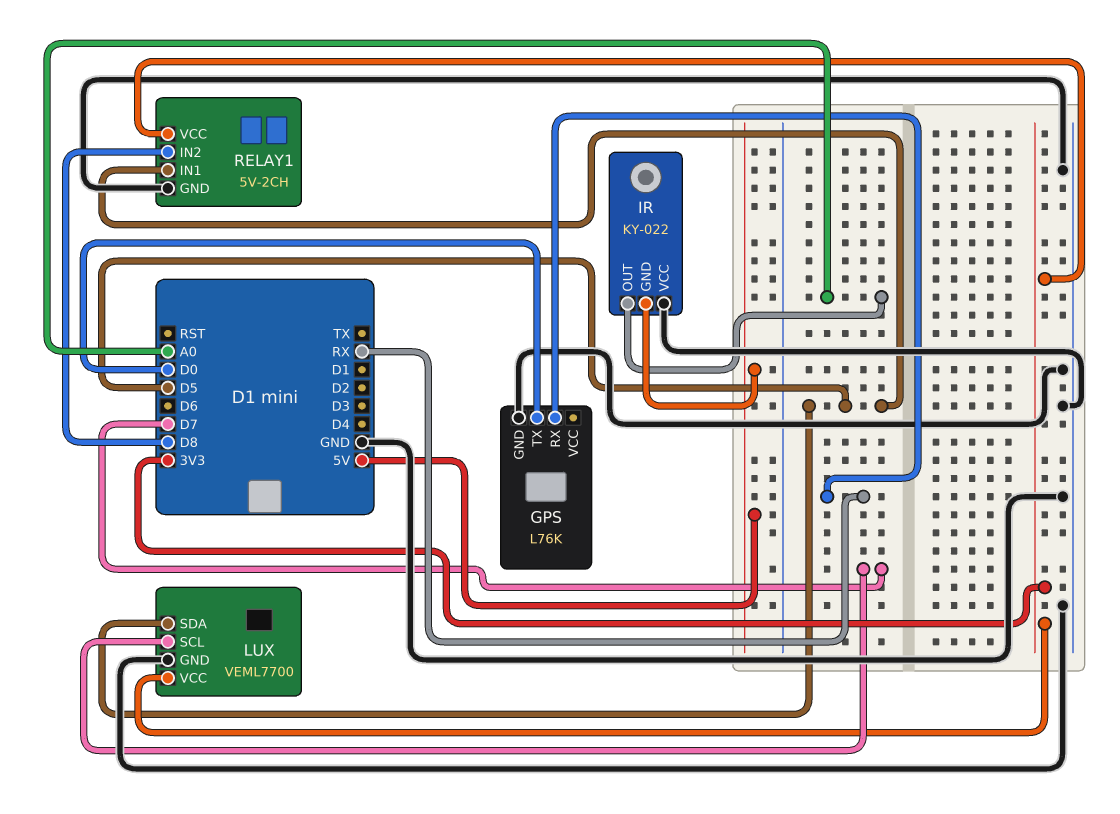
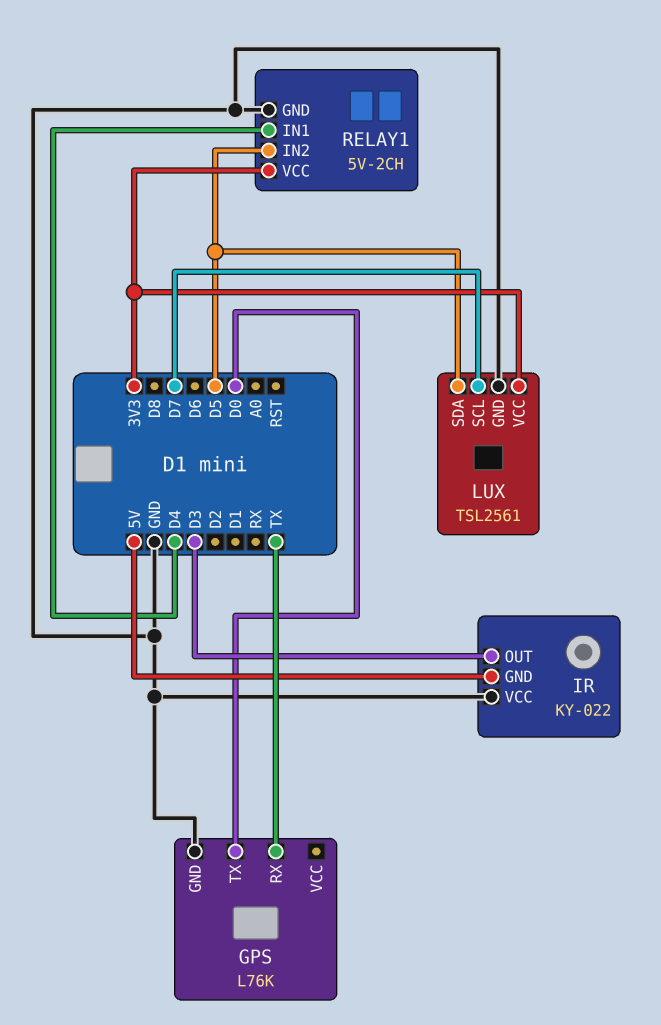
GPS pin RX: RX -> TX
IR pin OUT: A0 -> D3
LUX: VEML7700 -> TSL2561
RELAY1 pin IN1: D5 -> D4
RELAY1 pin IN2: D8 -> D5

